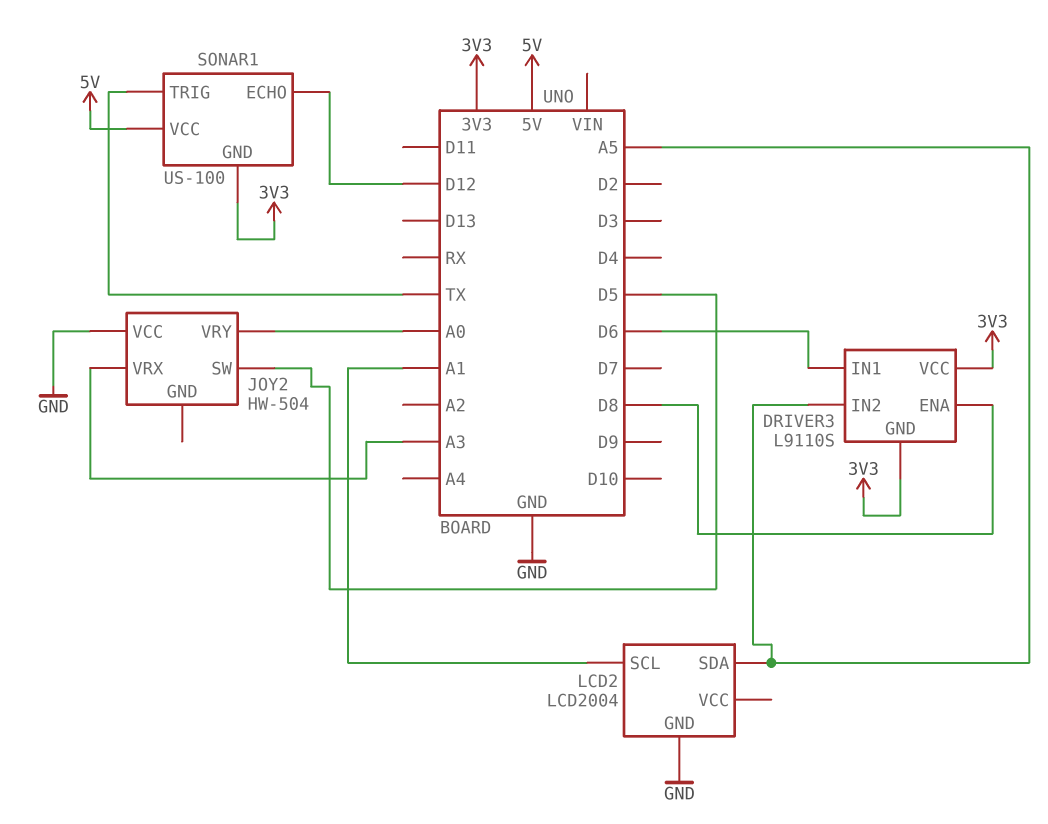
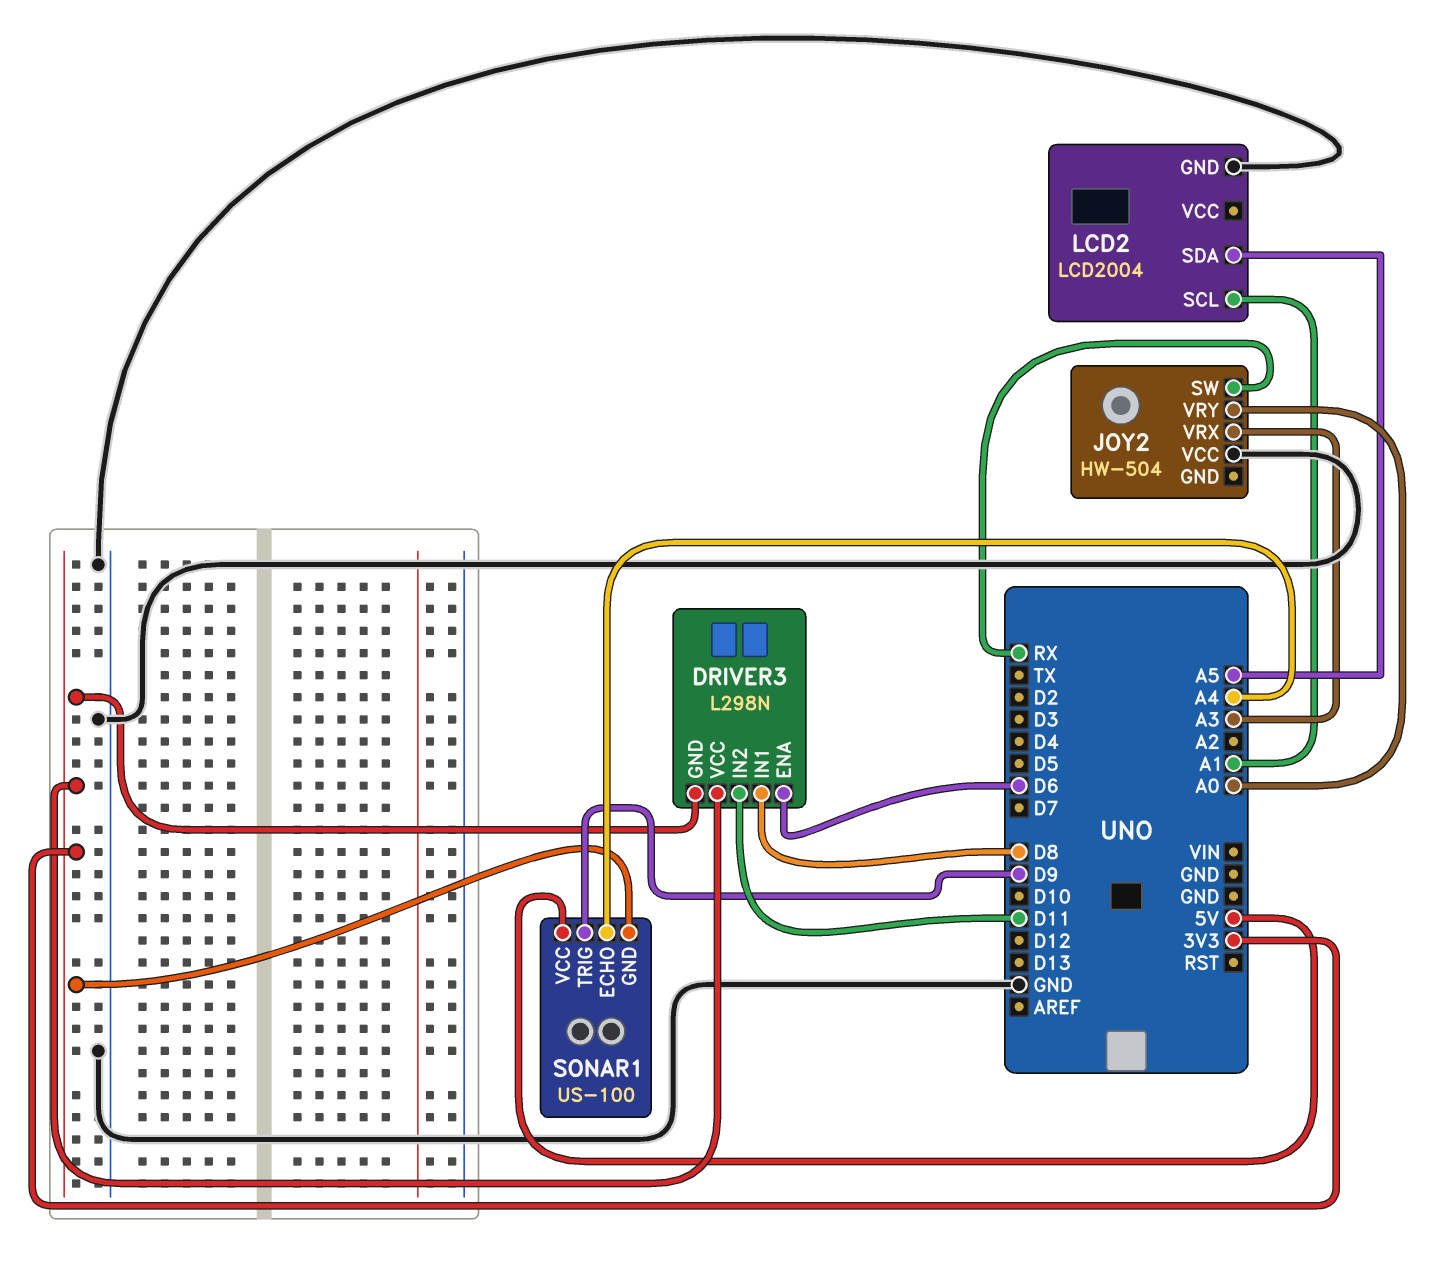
DRIVER3: L9110S -> L298N
DRIVER3 pin ENA: D8 -> D6
DRIVER3 pin IN1: D6 -> D8
DRIVER3 pin IN2: A5 -> D11
JOY2 pin SW: D5 -> RX
SONAR1 pin ECHO: D12 -> A4
SONAR1 pin TRIG: TX -> D9

